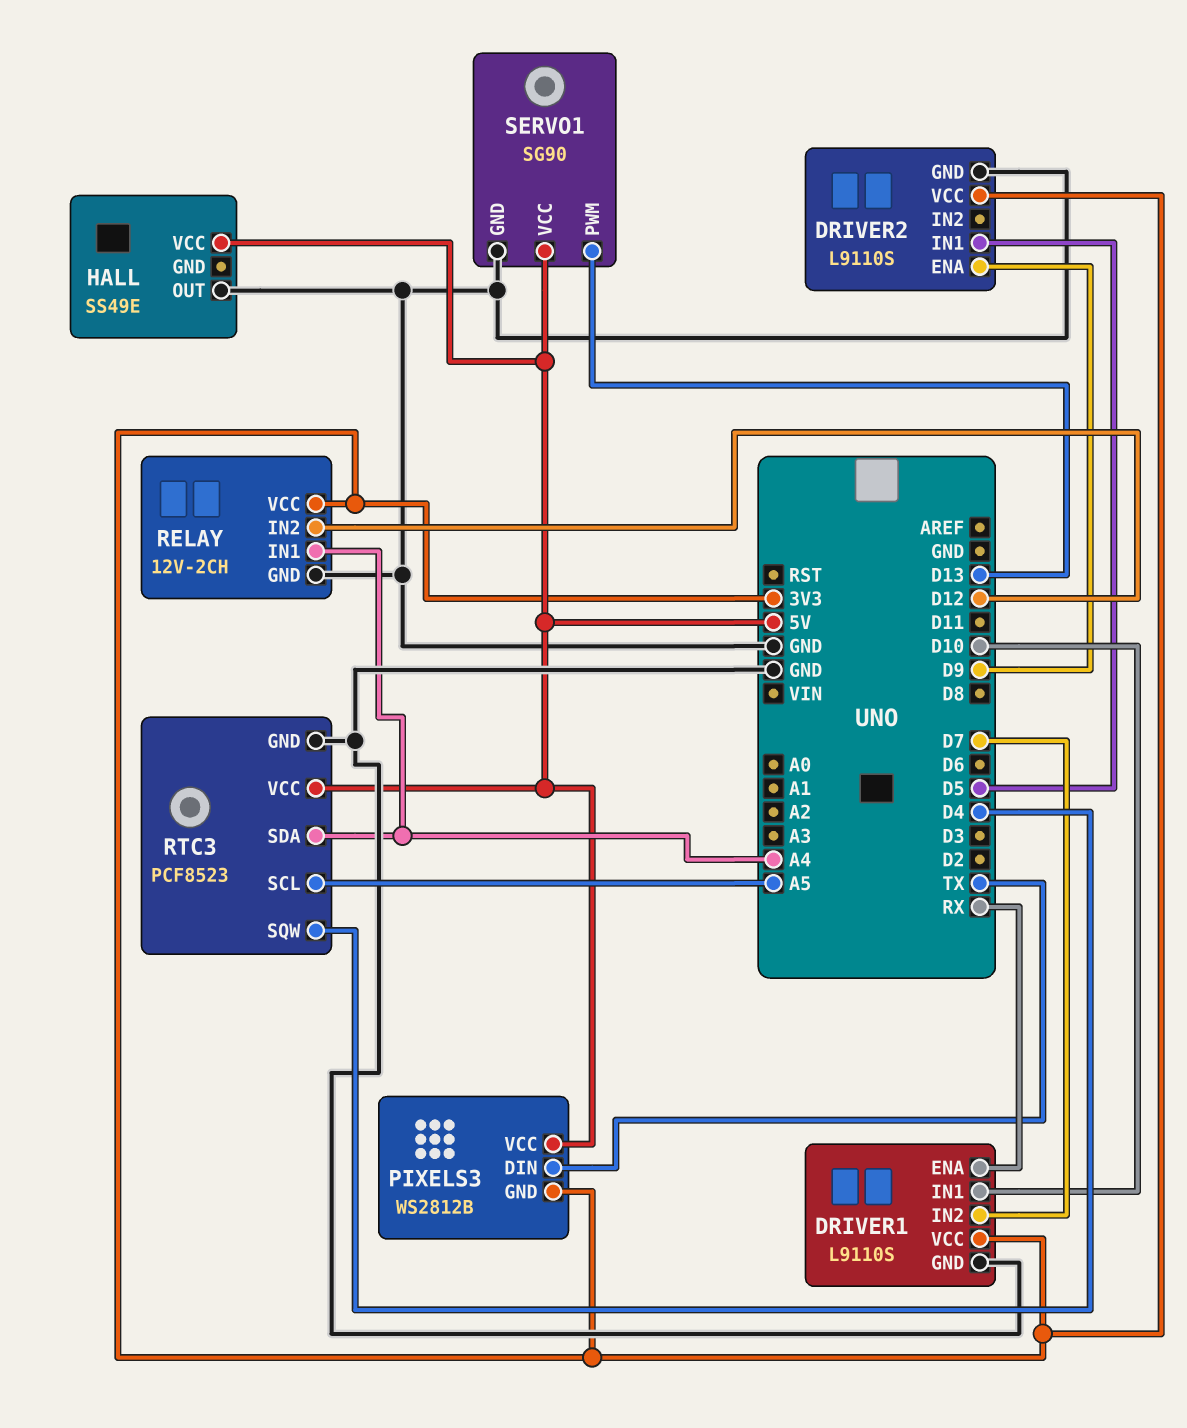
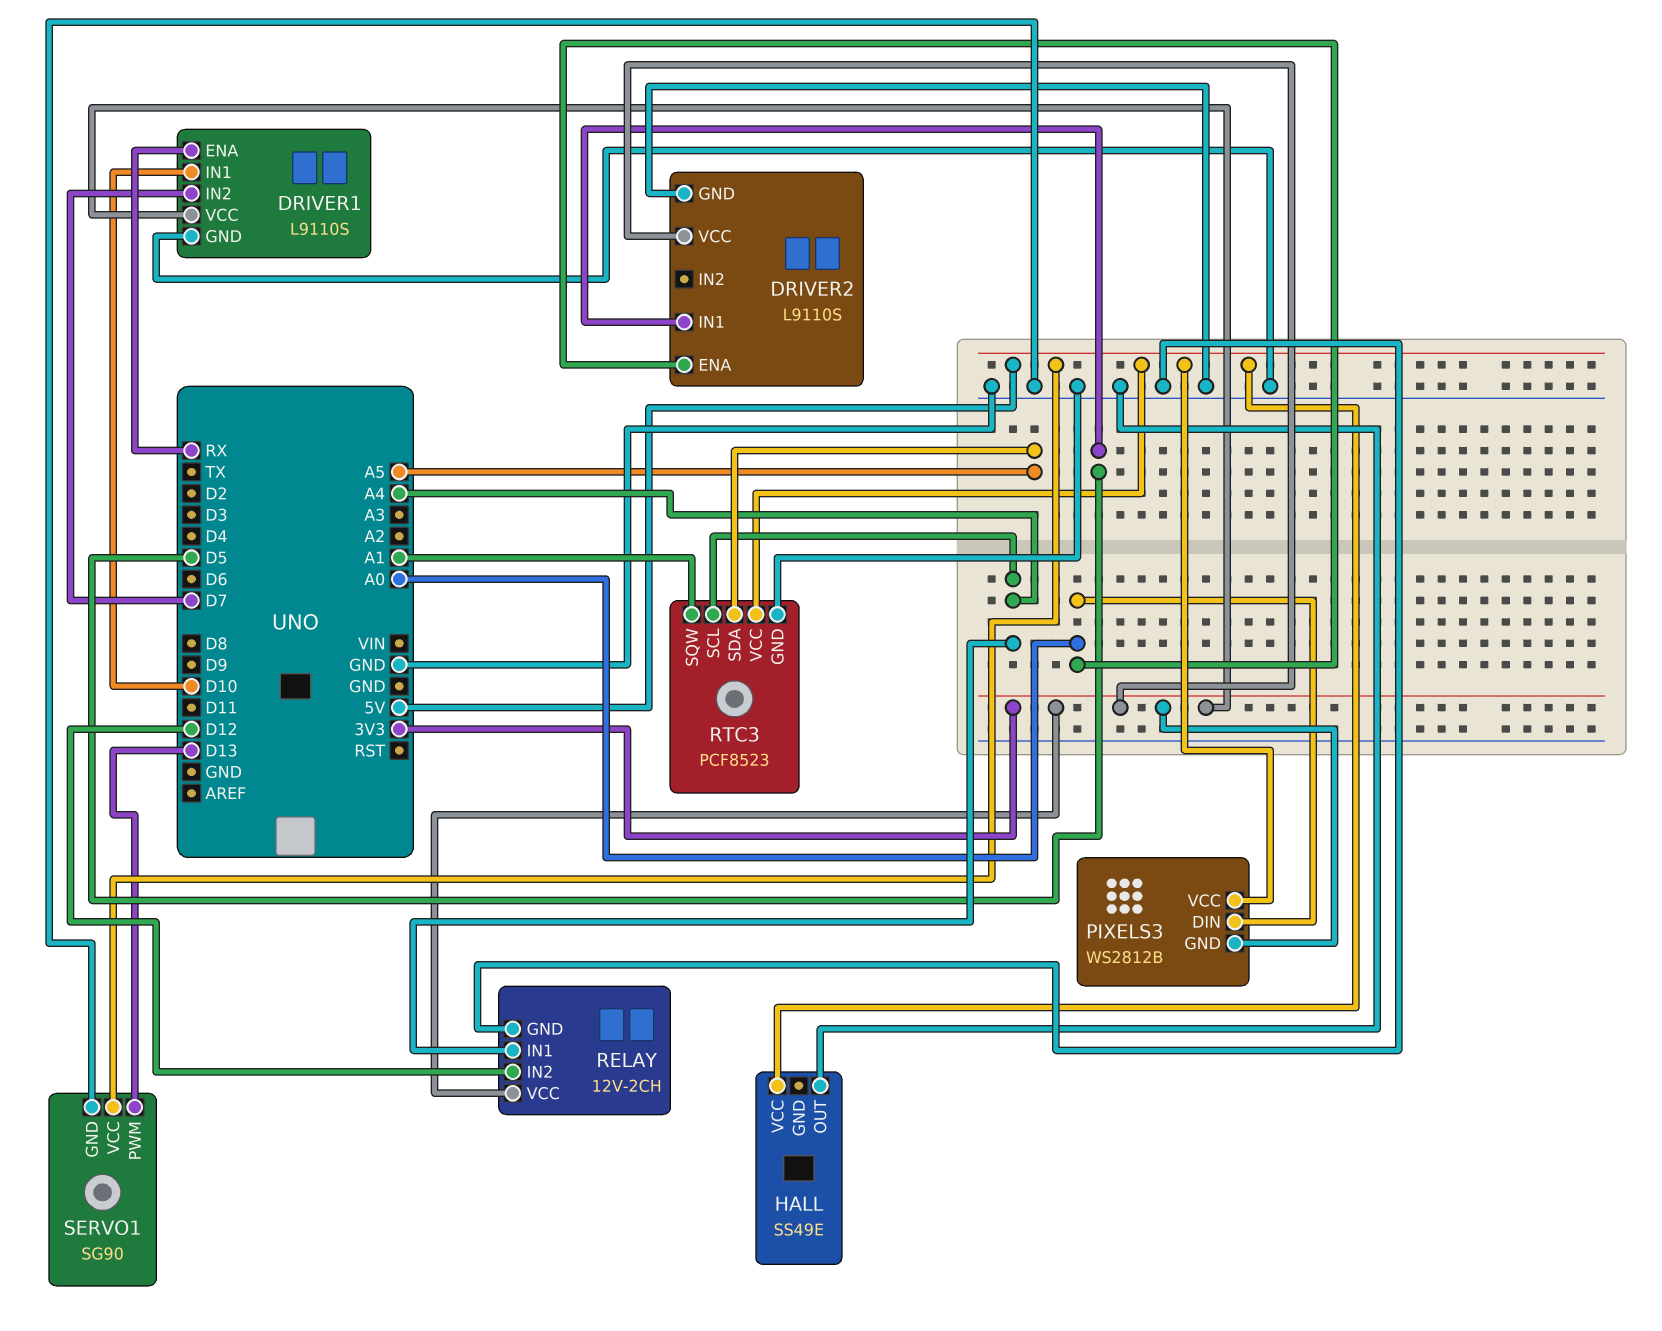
DRIVER2 pin ENA: D9 -> A0
PIXELS3 pin DIN: TX -> A0
RTC3 pin SCL: A5 -> A4
RTC3 pin SDA: A4 -> A5
RTC3 pin SQW: D4 -> A1

